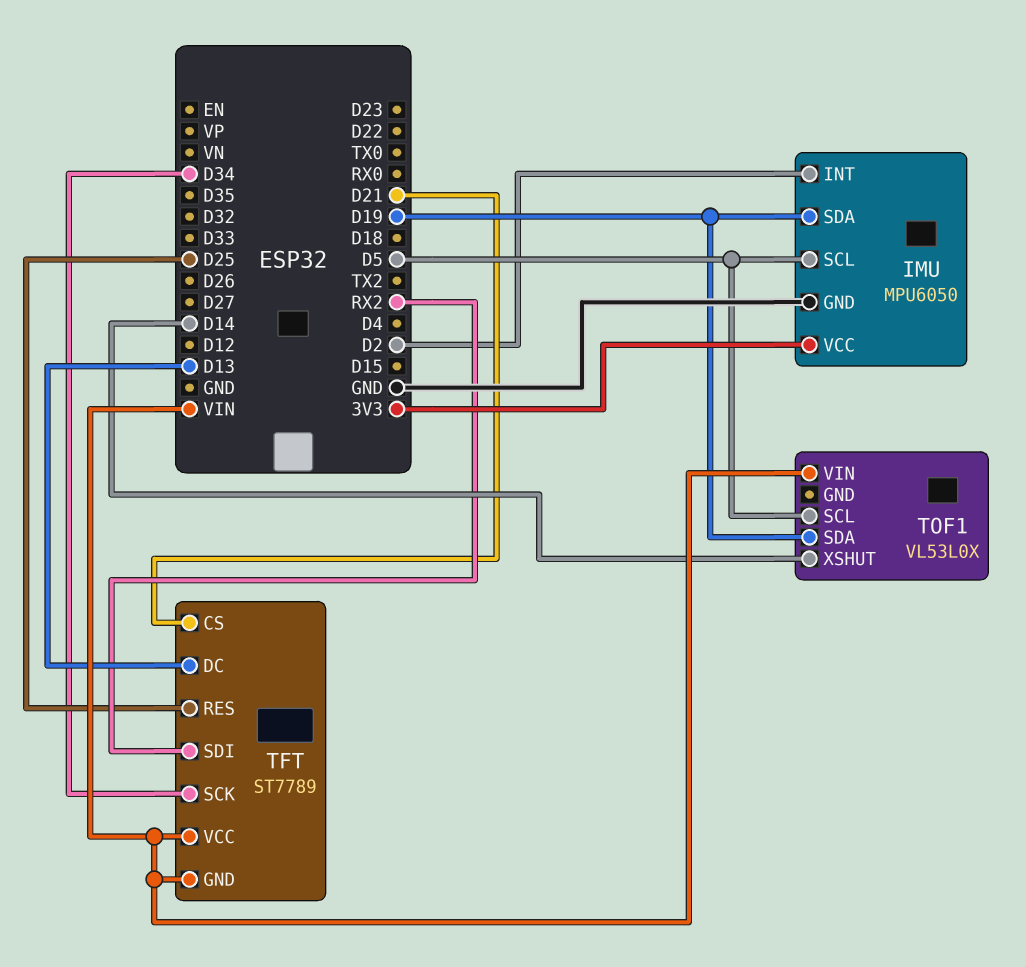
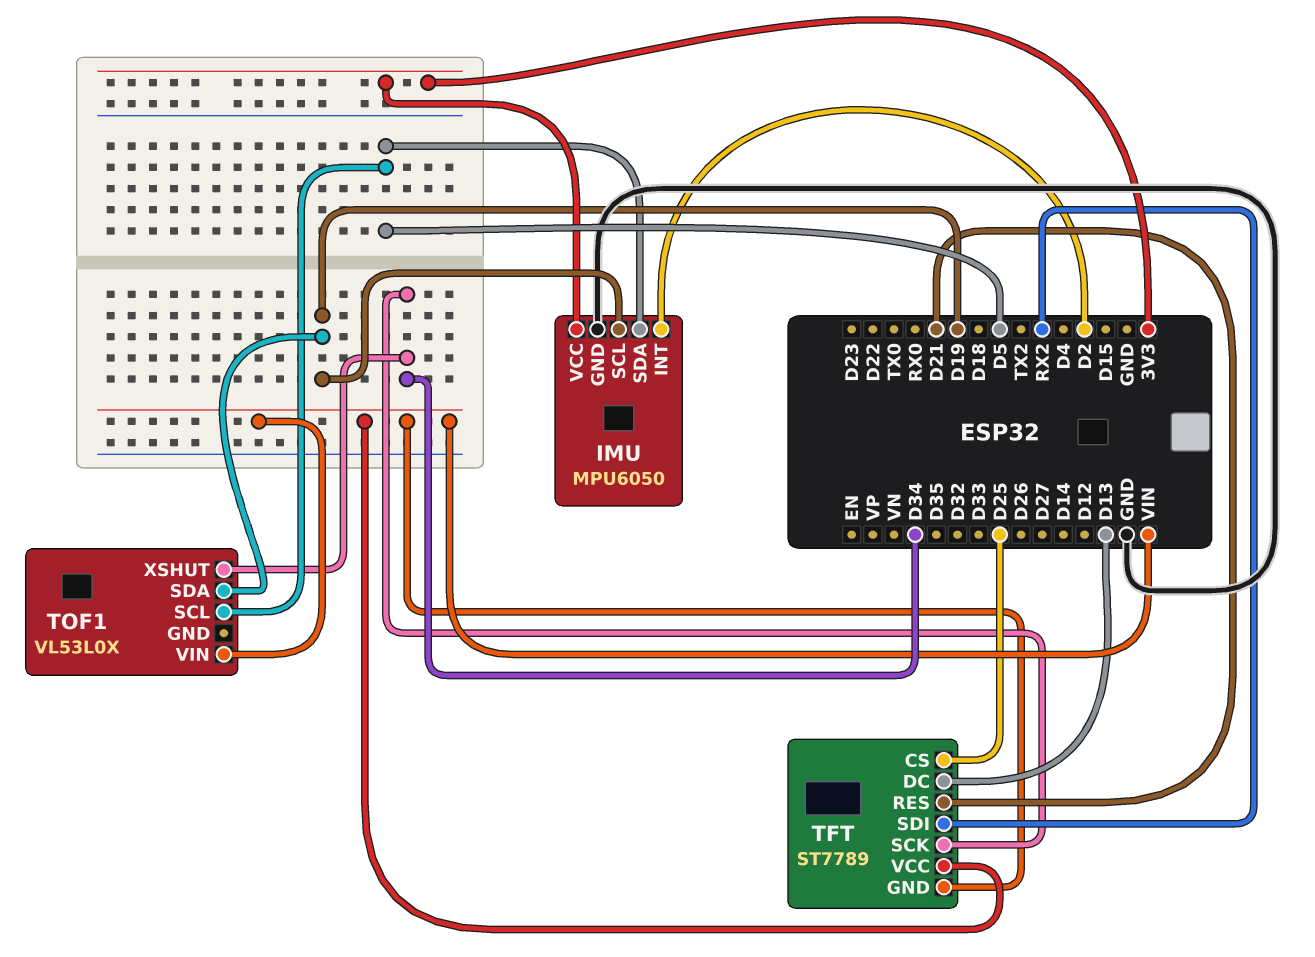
IMU pin SCL: D5 -> D19
IMU pin SDA: D19 -> D5
TFT pin CS: D21 -> D25
TFT pin RES: D25 -> D21
TOF1 pin XSHUT: D14 -> D34

